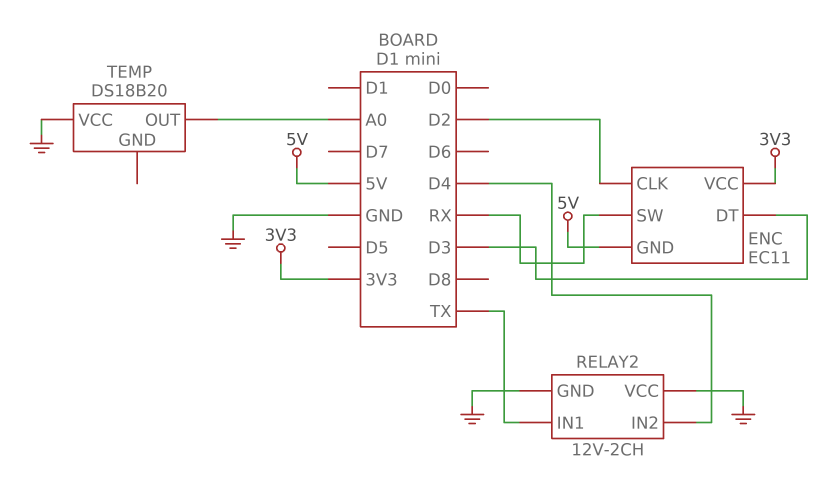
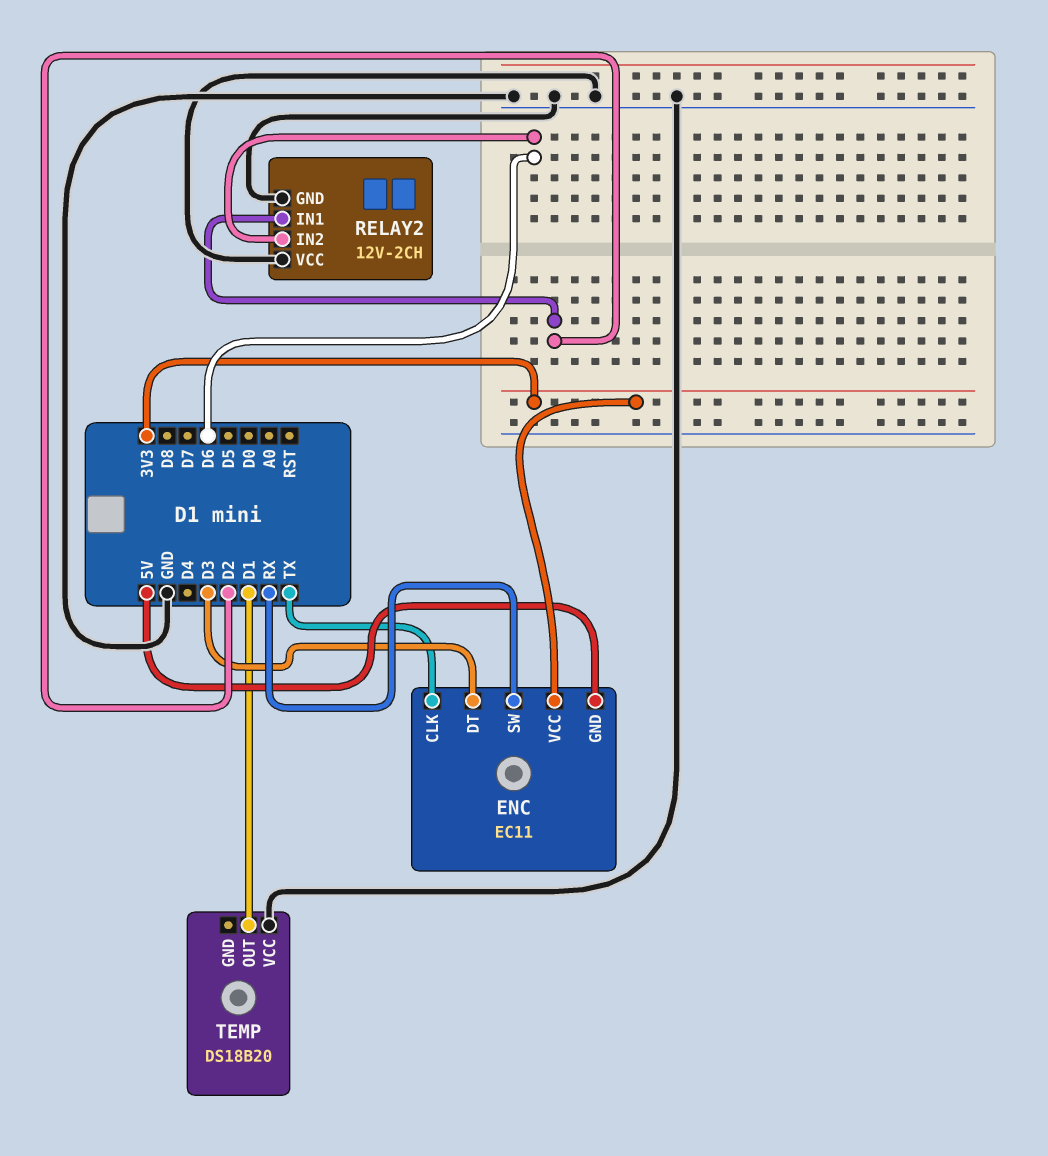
ENC pin CLK: D2 -> TX
RELAY2 pin IN1: TX -> D2
RELAY2 pin IN2: D4 -> D6
TEMP pin OUT: A0 -> D1

